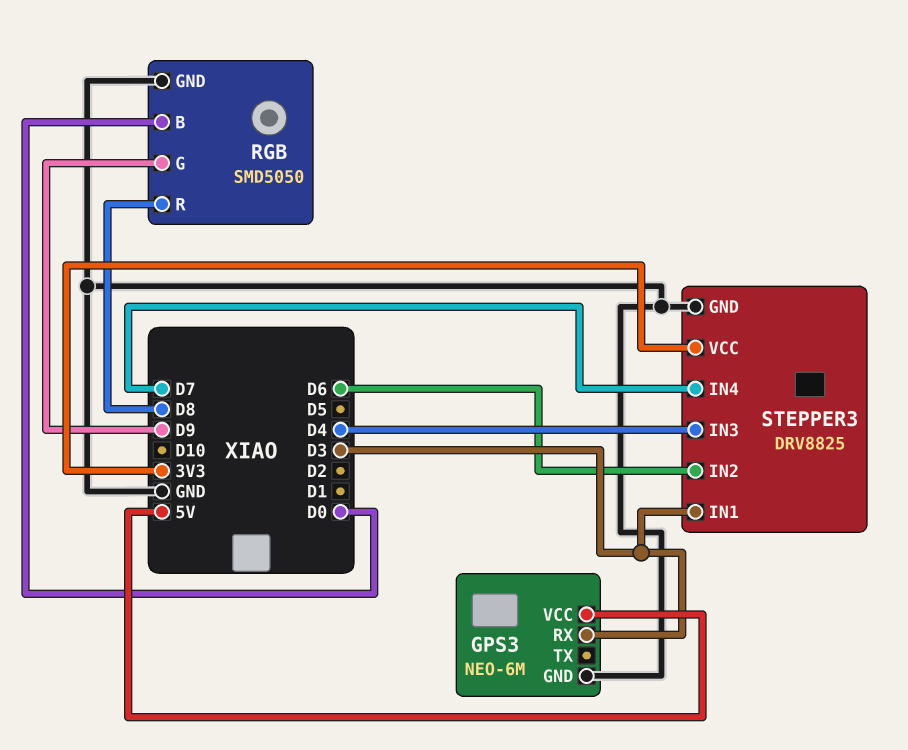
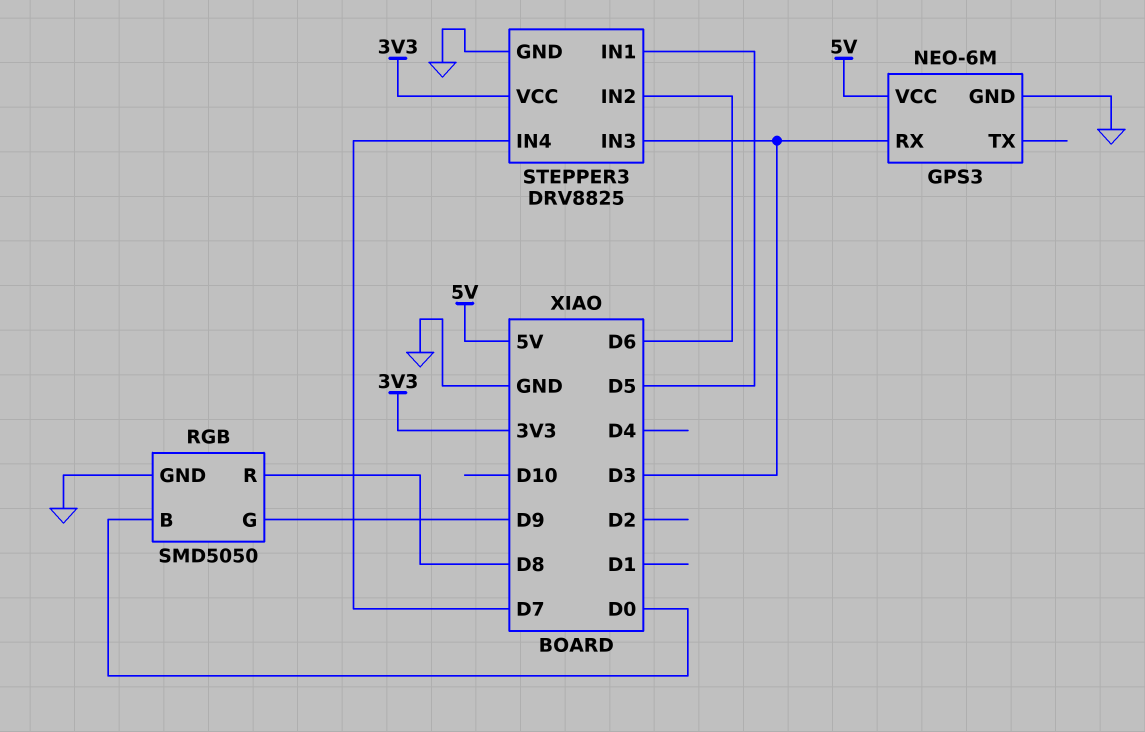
STEPPER3 pin IN1: D3 -> D5
STEPPER3 pin IN3: D4 -> D3

